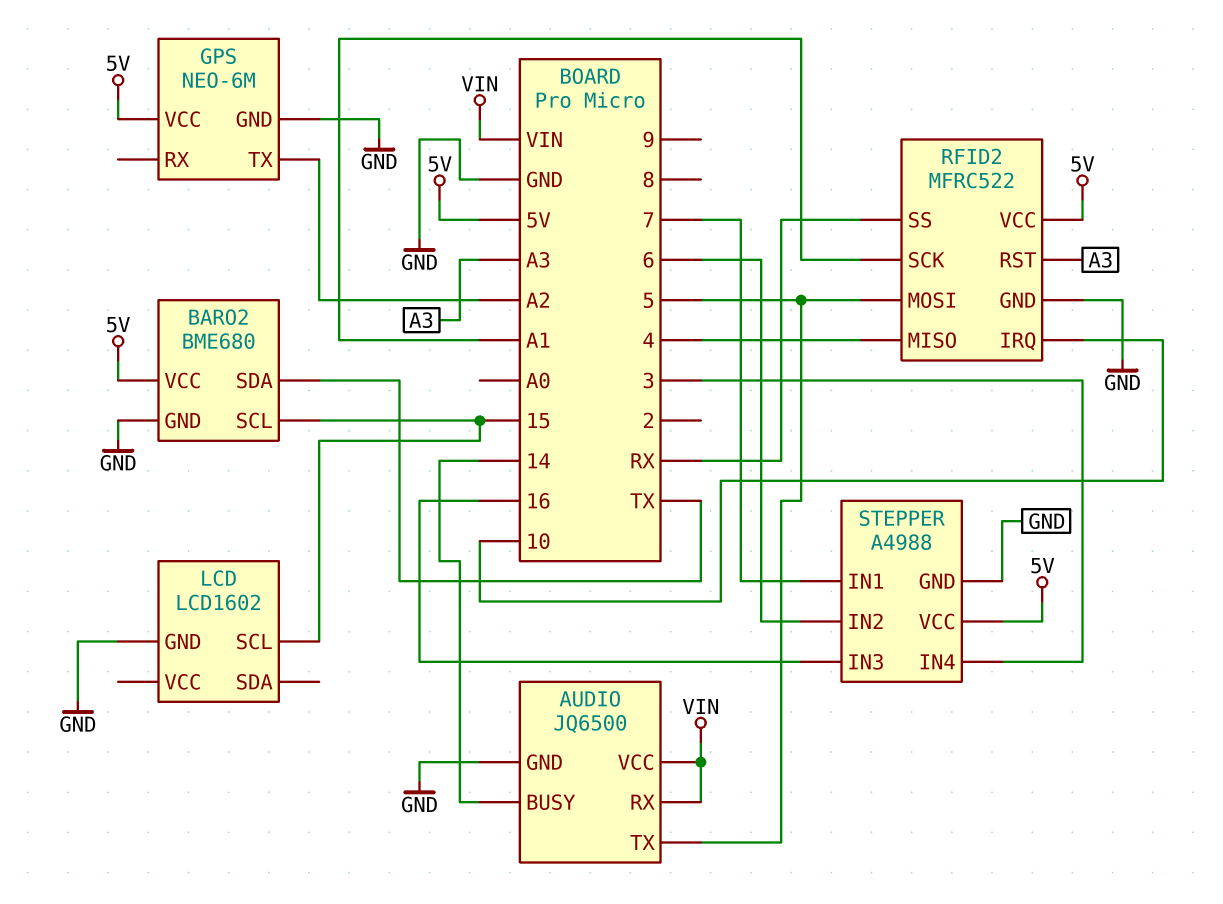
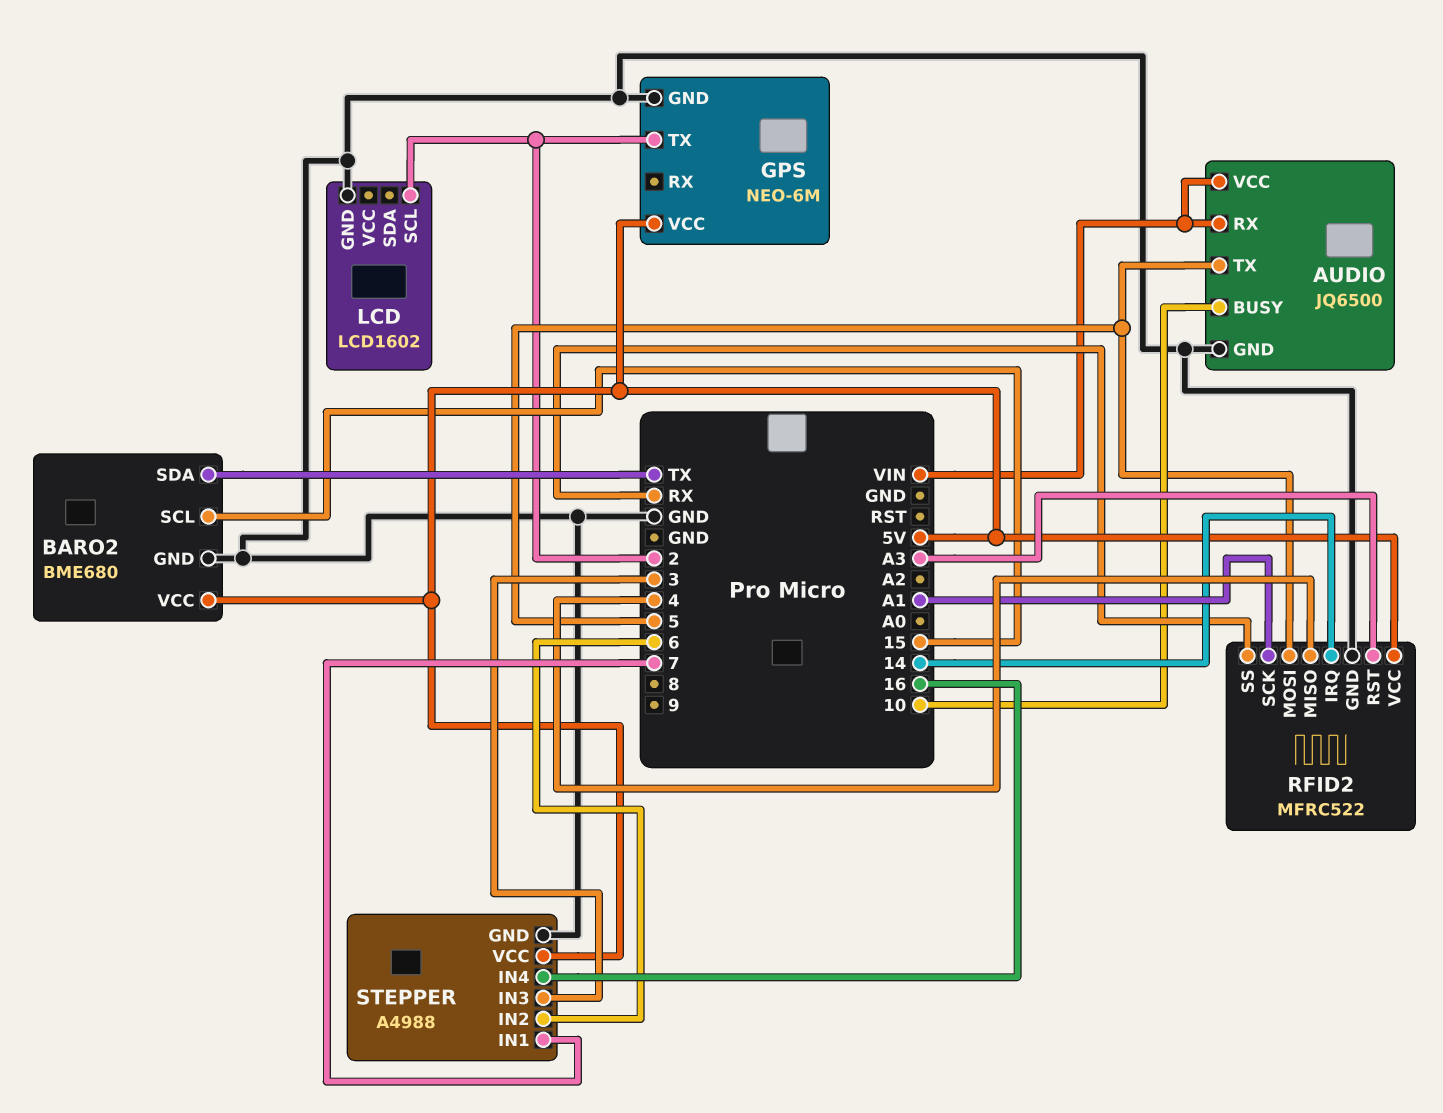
AUDIO pin BUSY: 14 -> 10
GPS pin TX: A2 -> 2
LCD pin SCL: 15 -> 2
RFID2 pin IRQ: 10 -> 14
STEPPER pin IN3: 16 -> 3
STEPPER pin IN4: 3 -> 16

